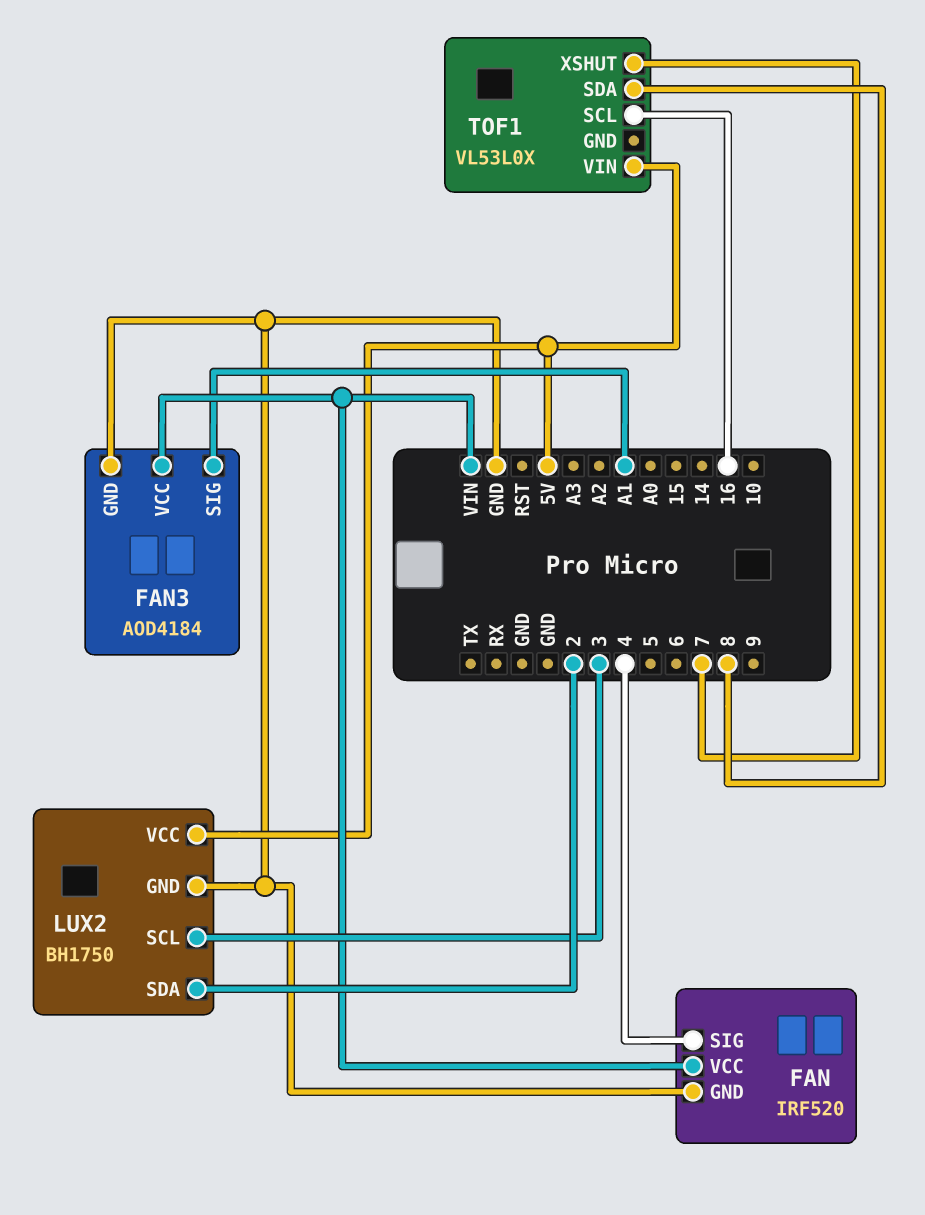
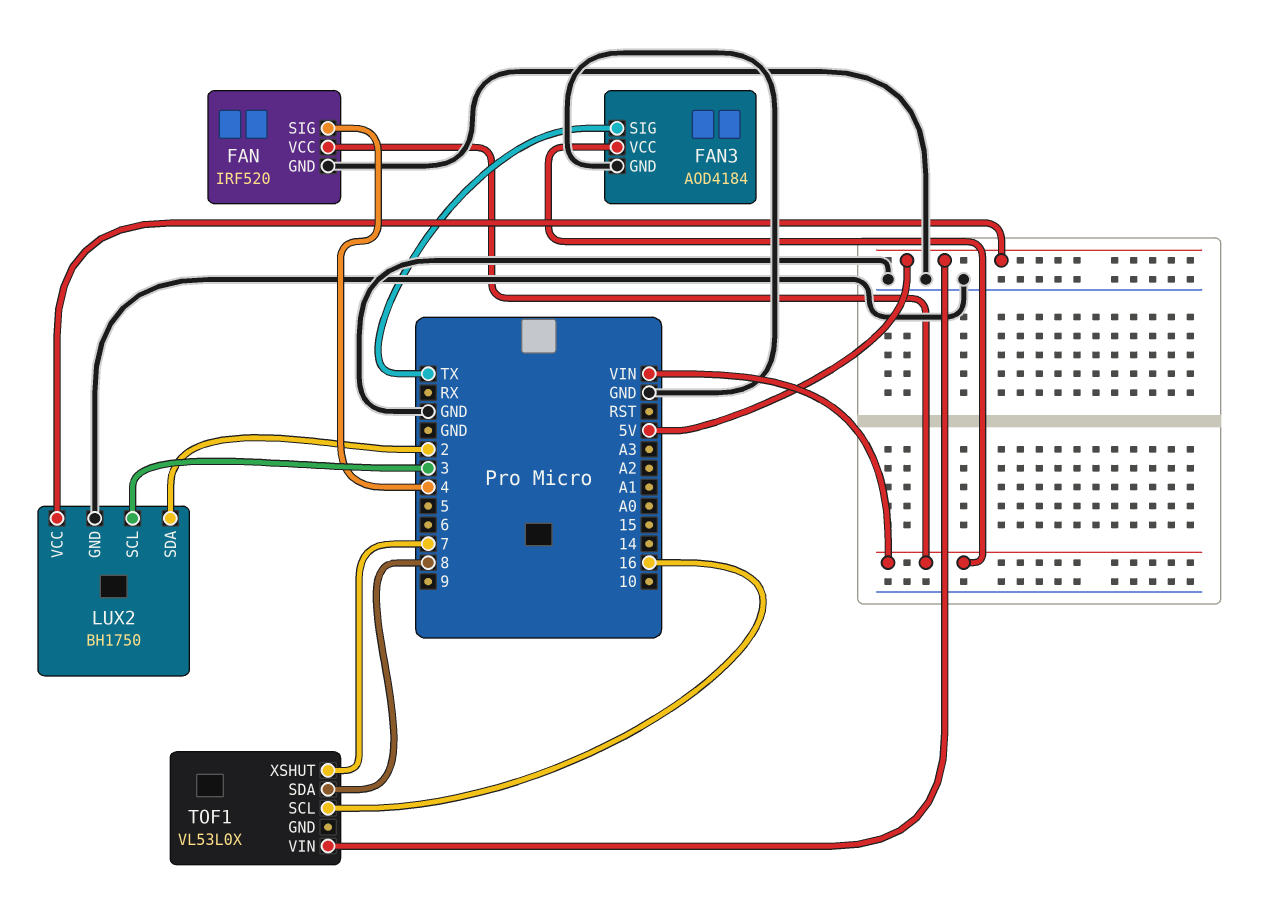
FAN3 pin SIG: A1 -> TX

